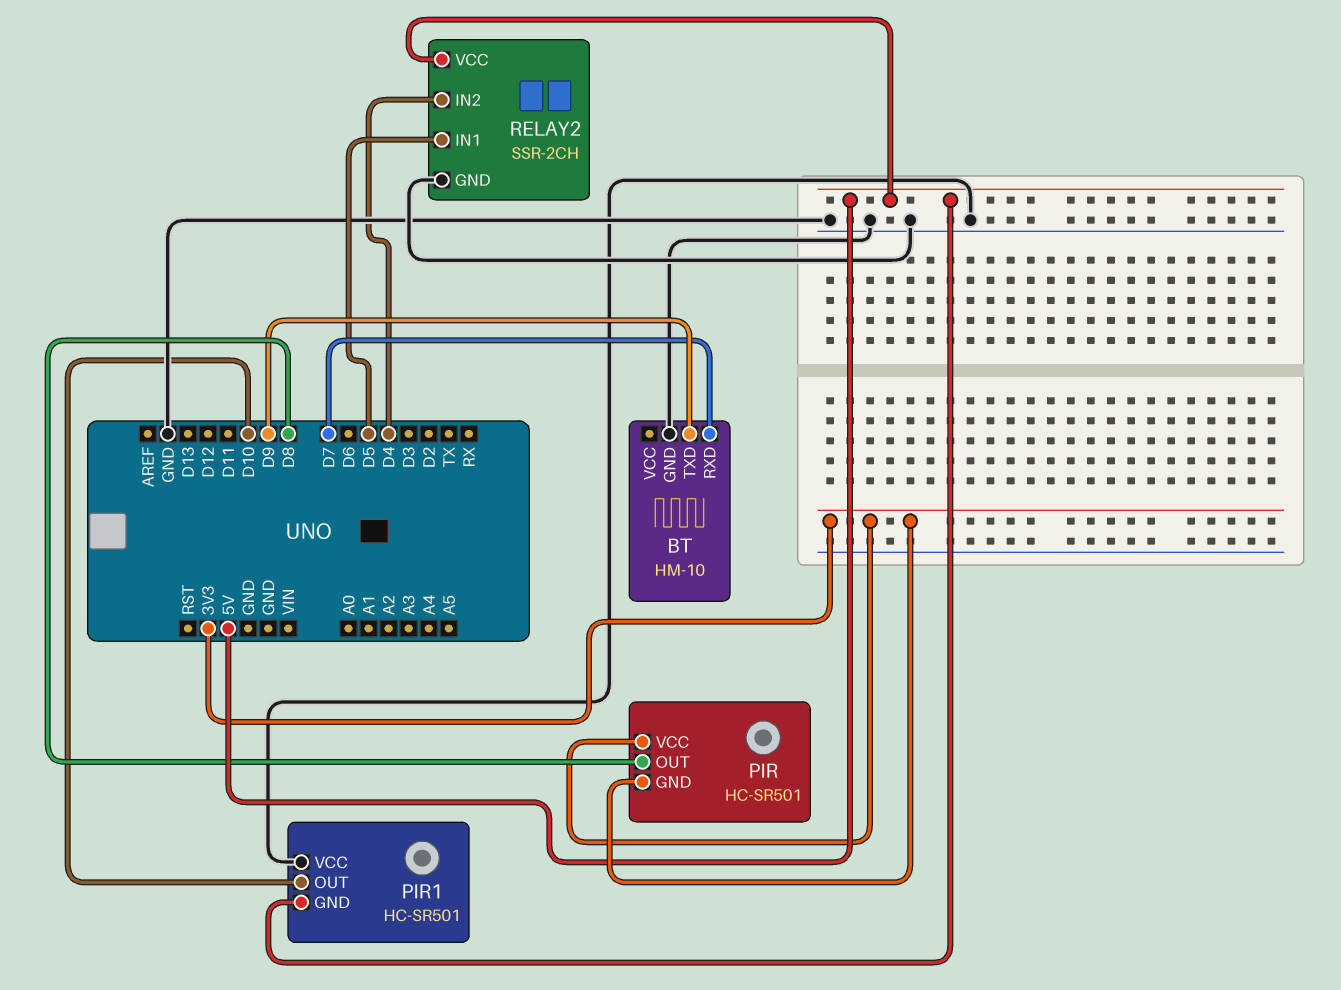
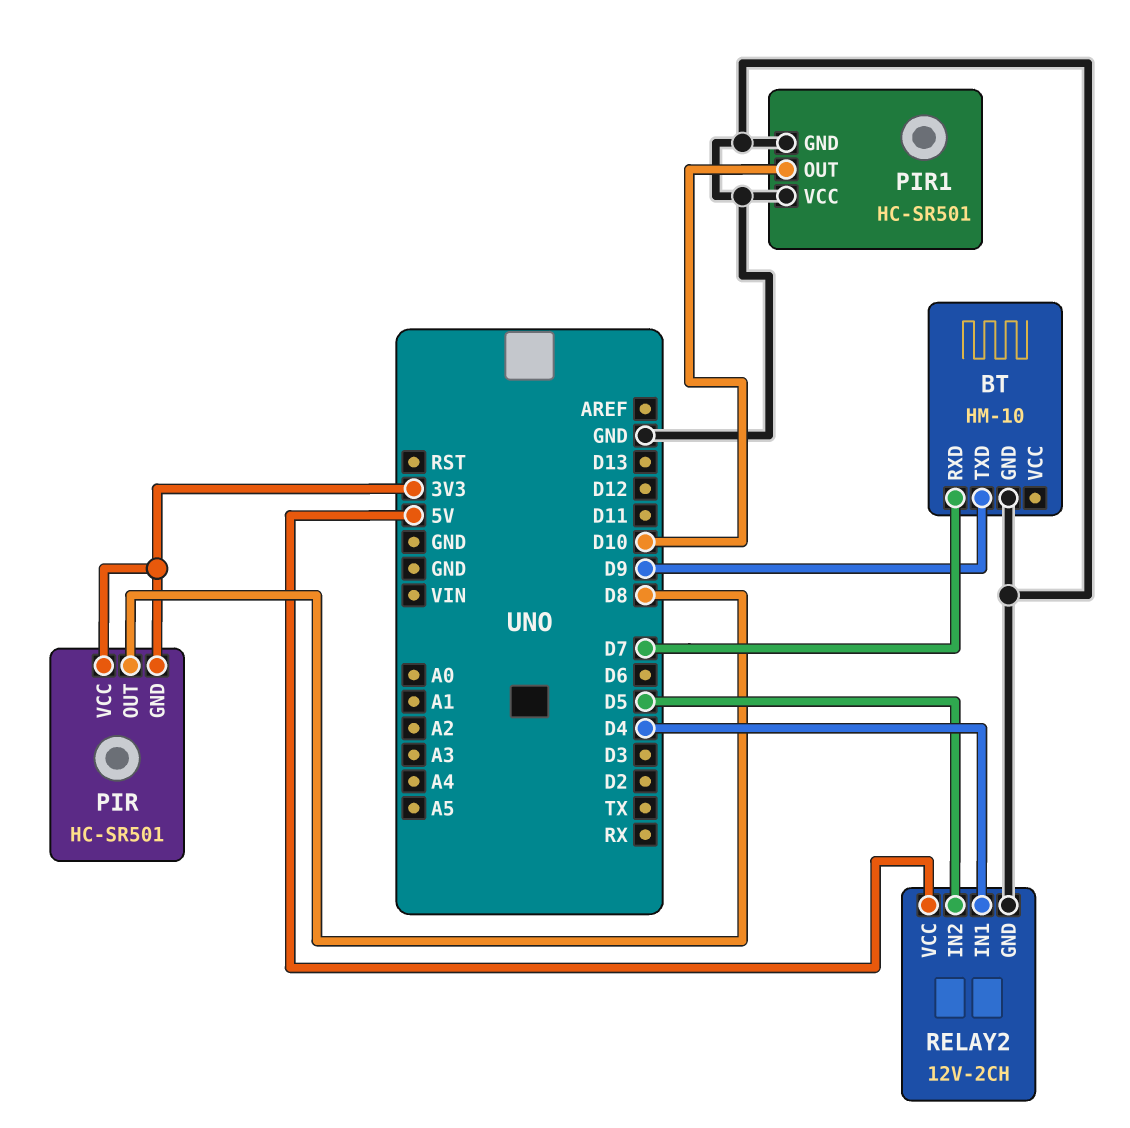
PIR1 pin GND: 5V -> GND
RELAY2: SSR-2CH -> 12V-2CH
RELAY2 pin IN1: D5 -> D4
RELAY2 pin IN2: D4 -> D5

